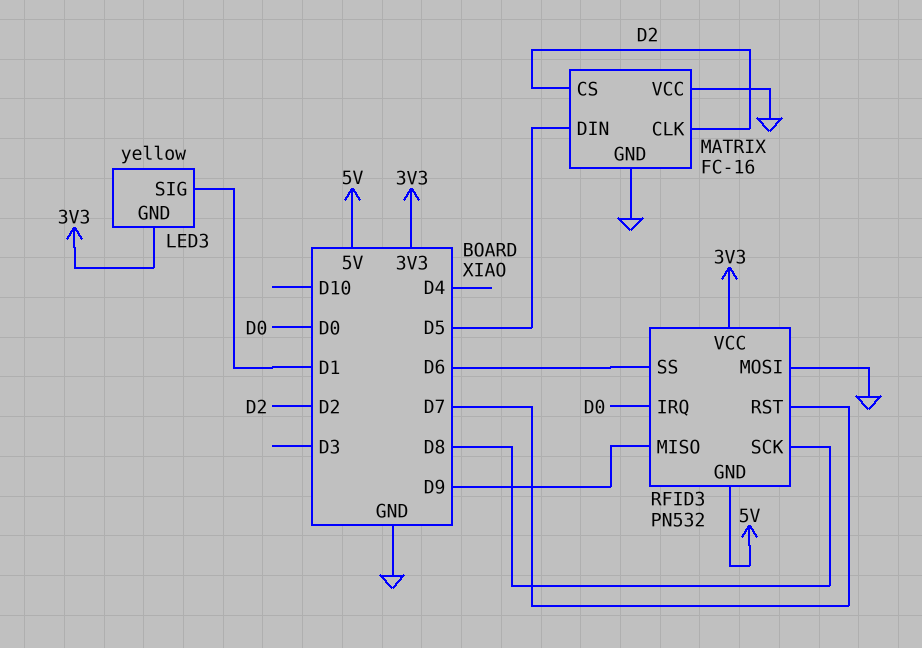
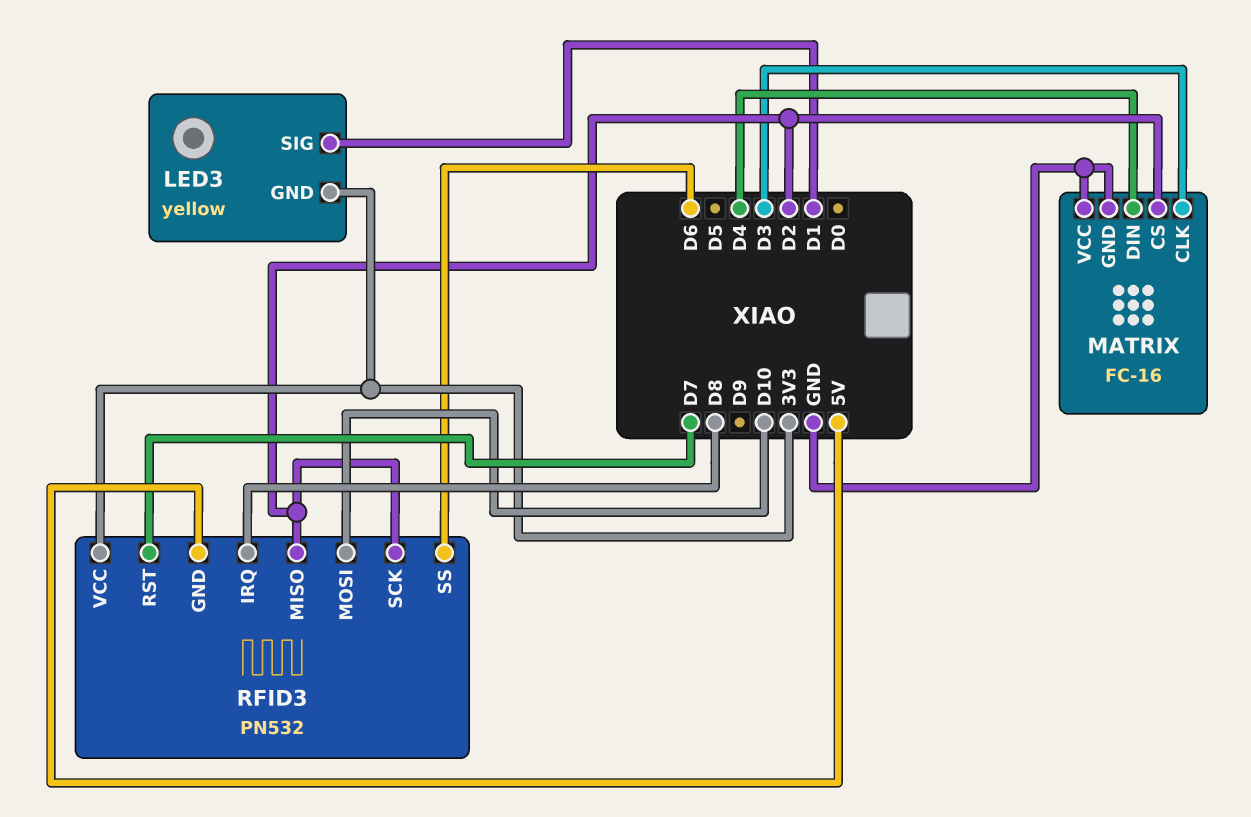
MATRIX pin CLK: D2 -> D3
MATRIX pin DIN: D5 -> D4
RFID3 pin IRQ: D0 -> D8
RFID3 pin MISO: D9 -> D2
RFID3 pin MOSI: GND -> D10
RFID3 pin SCK: D8 -> D2

